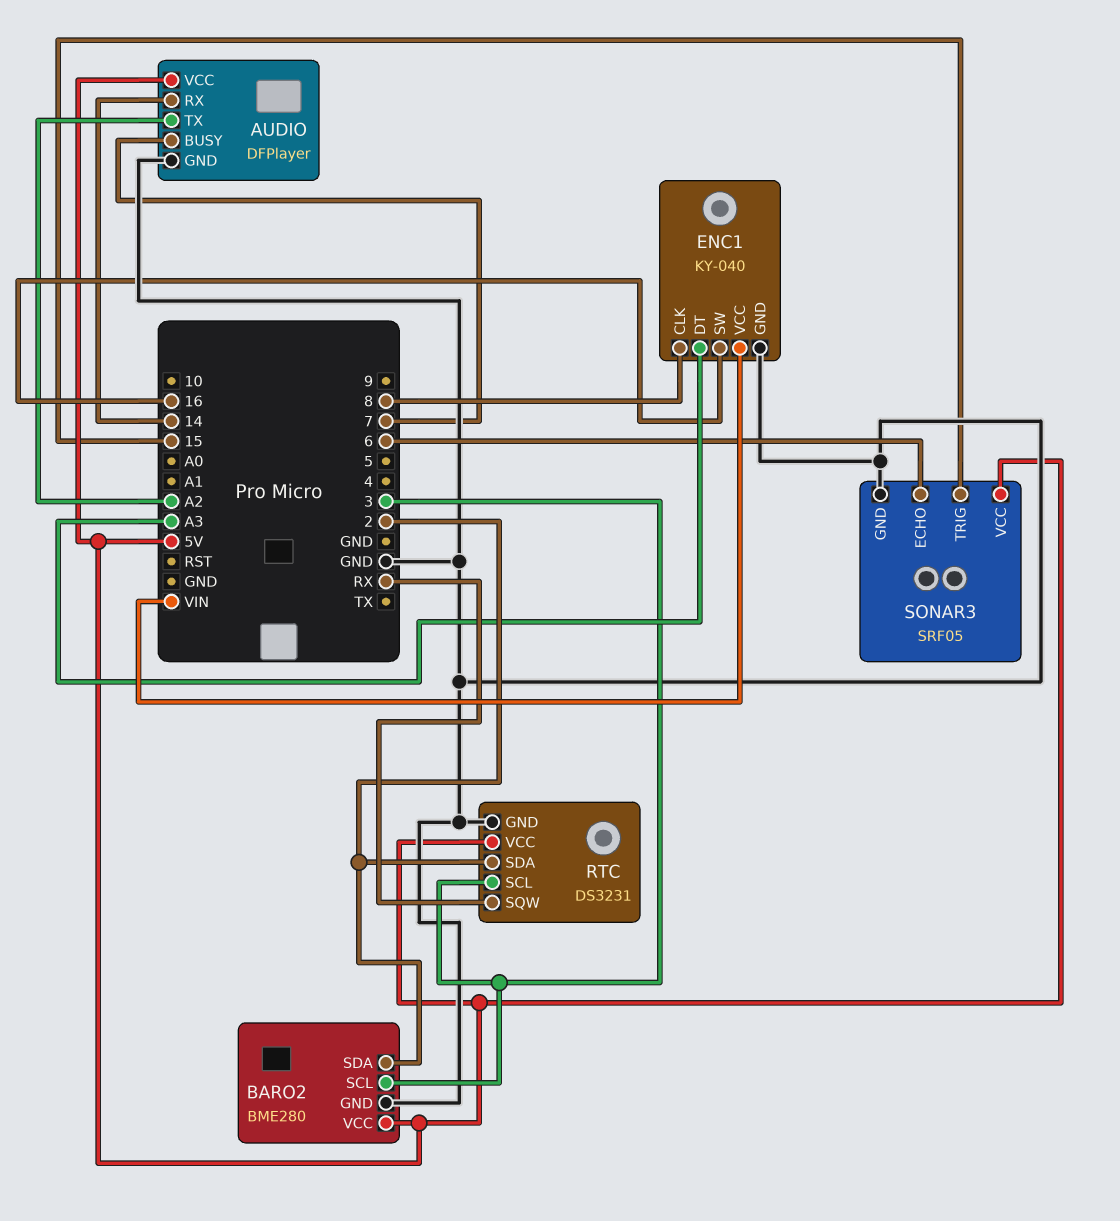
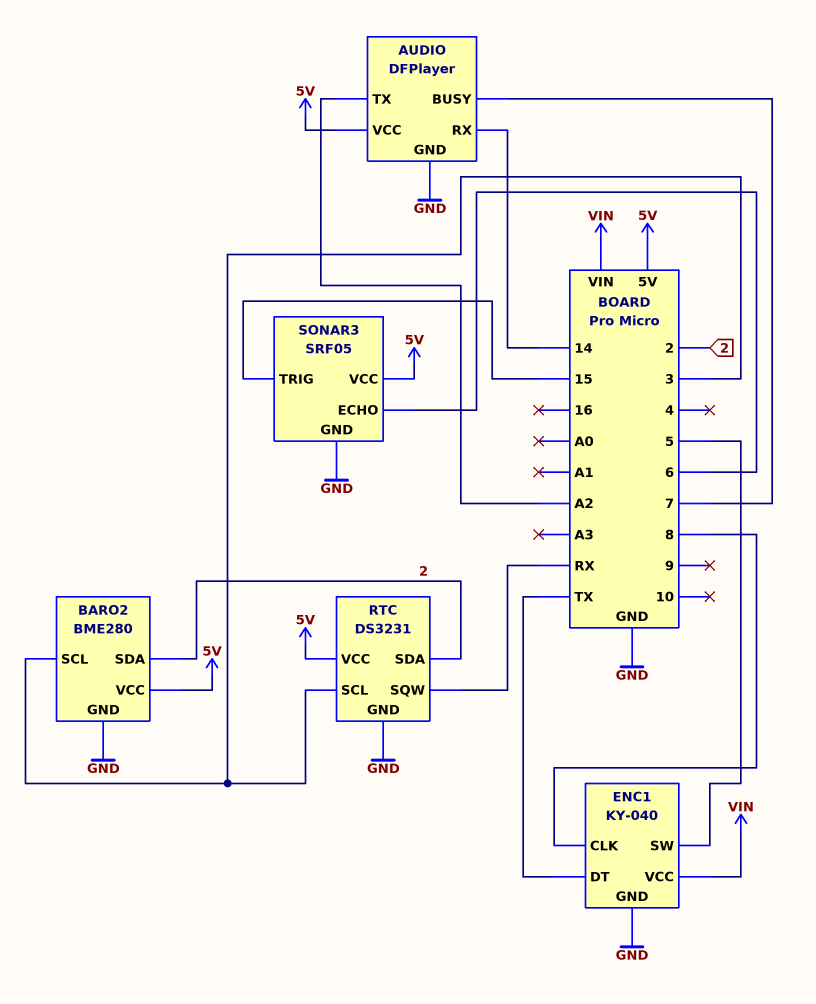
ENC1 pin DT: A3 -> TX
ENC1 pin SW: 16 -> 5

